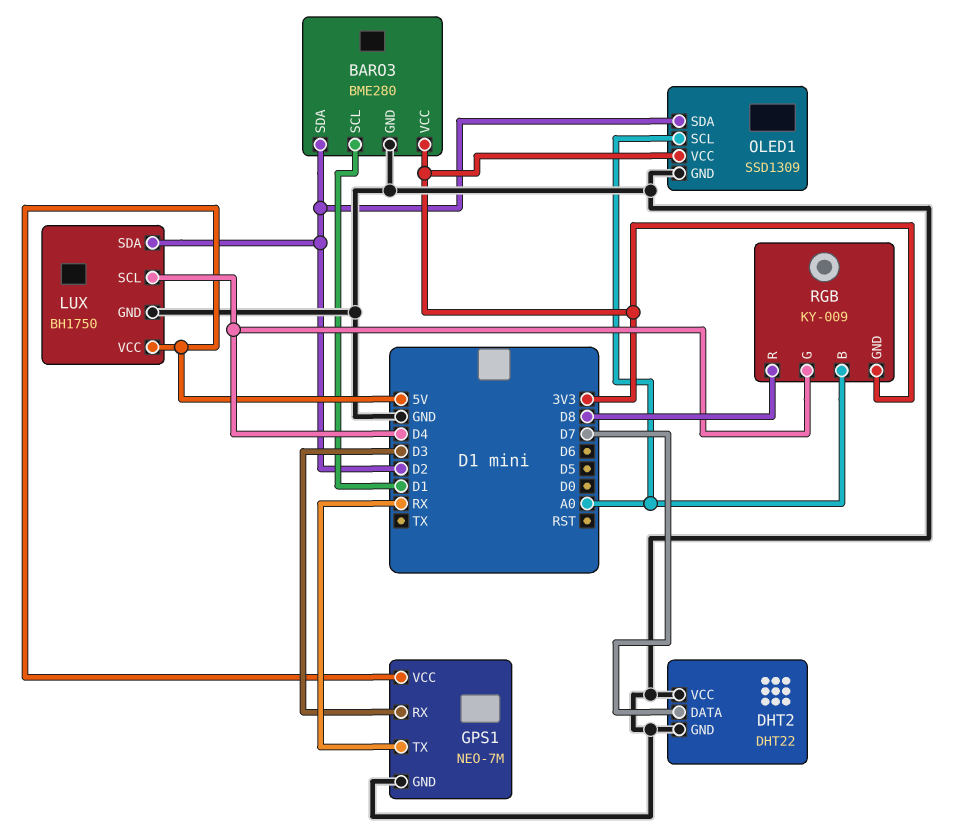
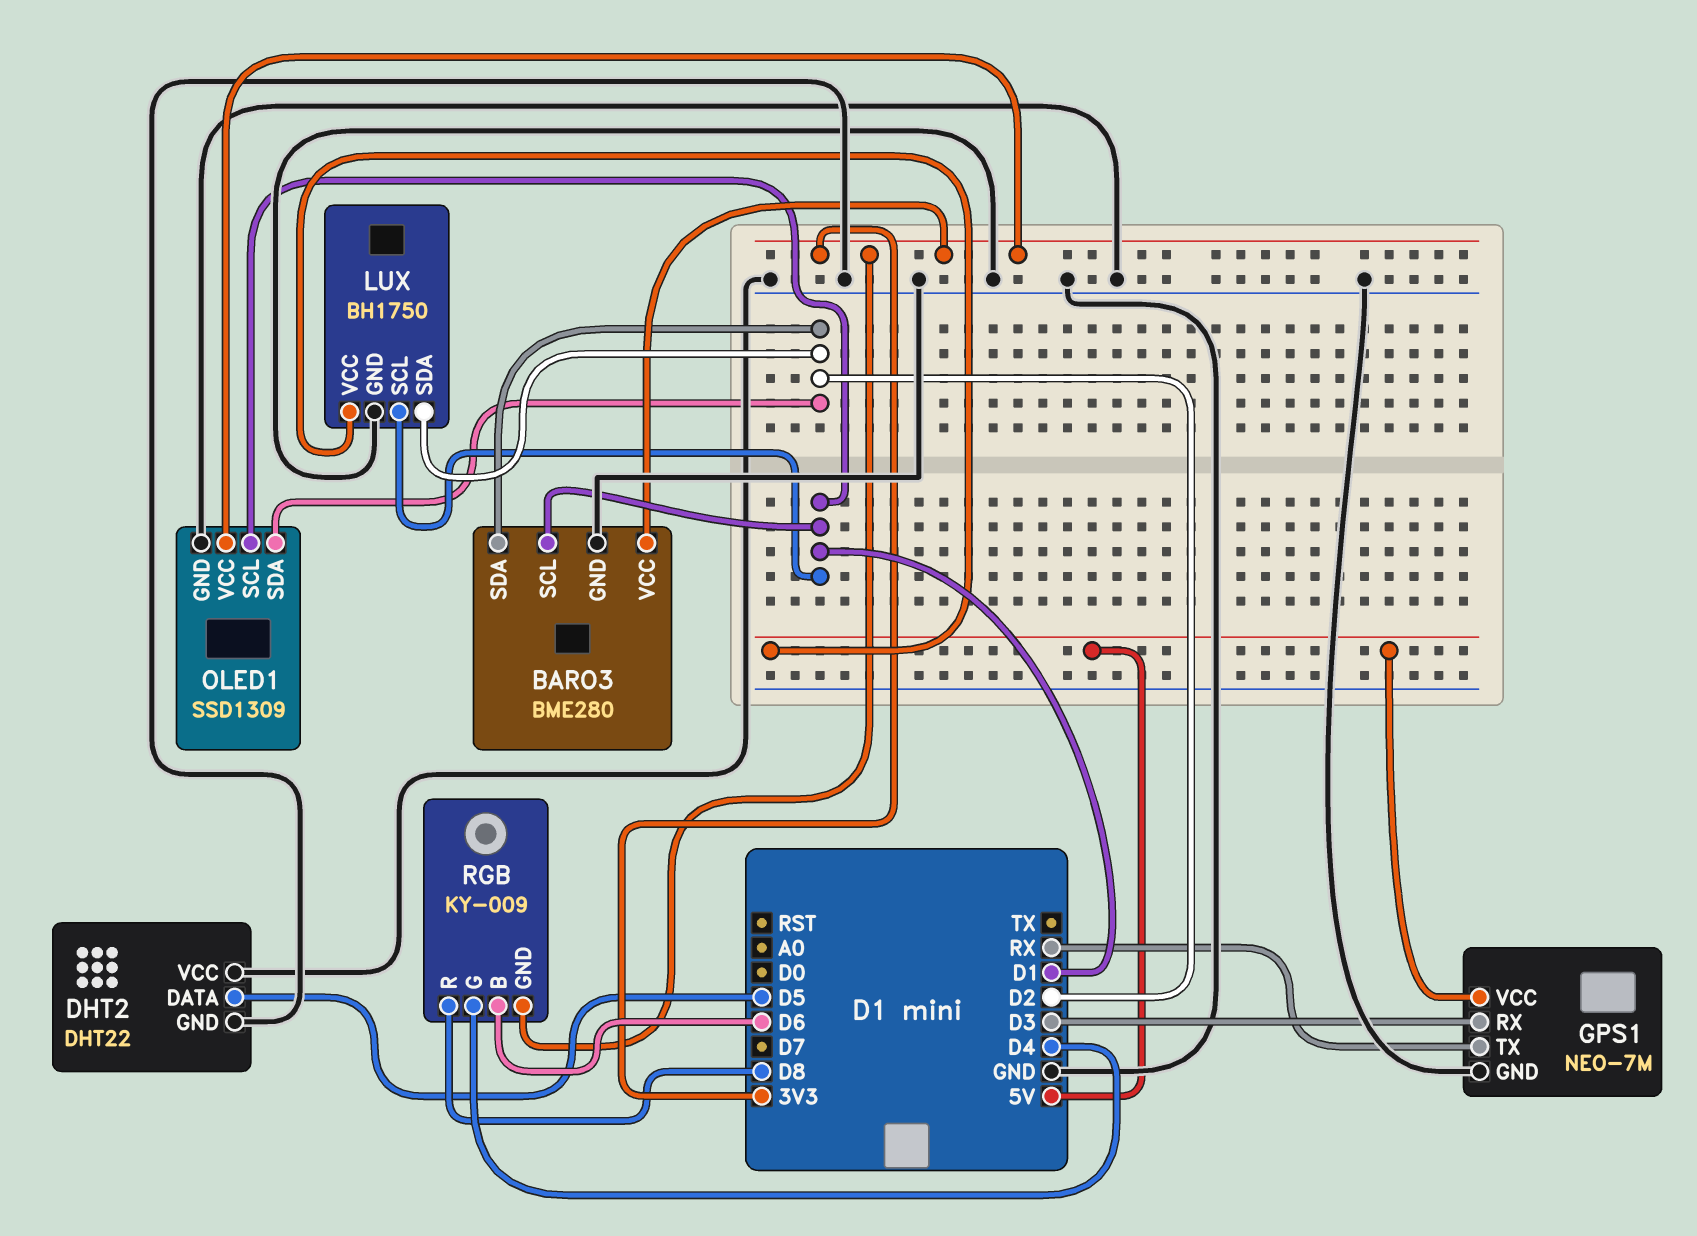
DHT2 pin DATA: D7 -> D5
LUX pin SCL: D4 -> D1
OLED1 pin SCL: A0 -> D1
RGB pin B: A0 -> D6

